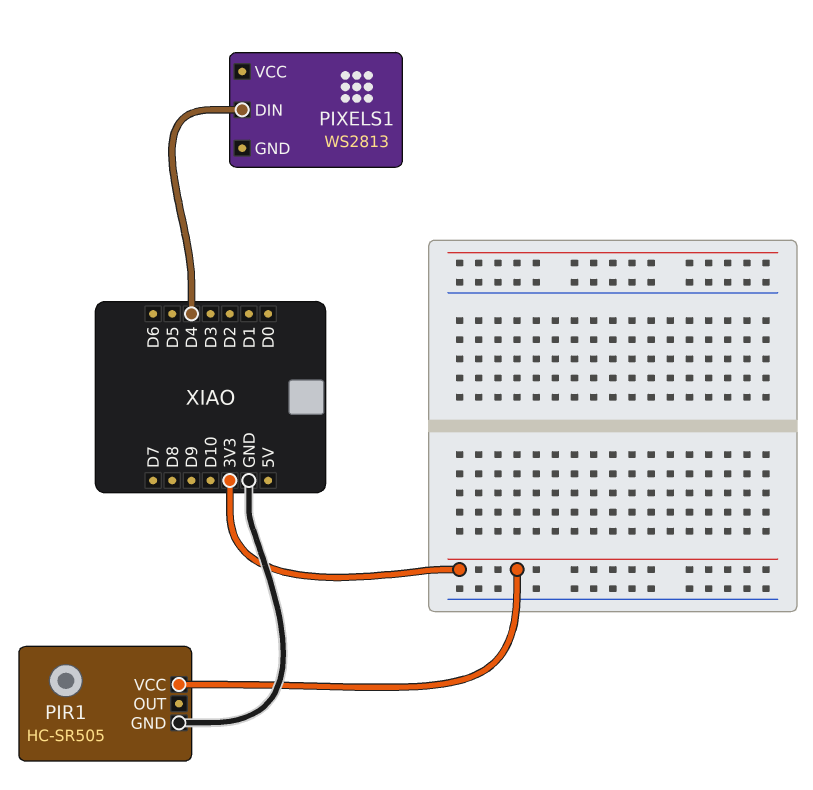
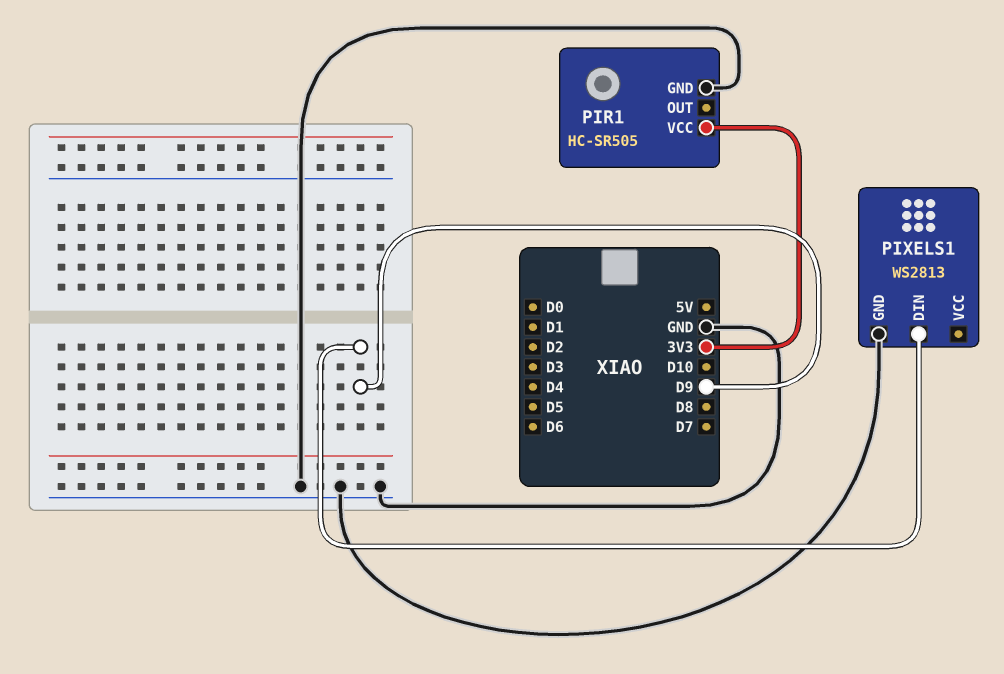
PIXELS1 pin DIN: D4 -> D9
PIXELS1 pin GND: none -> GND

